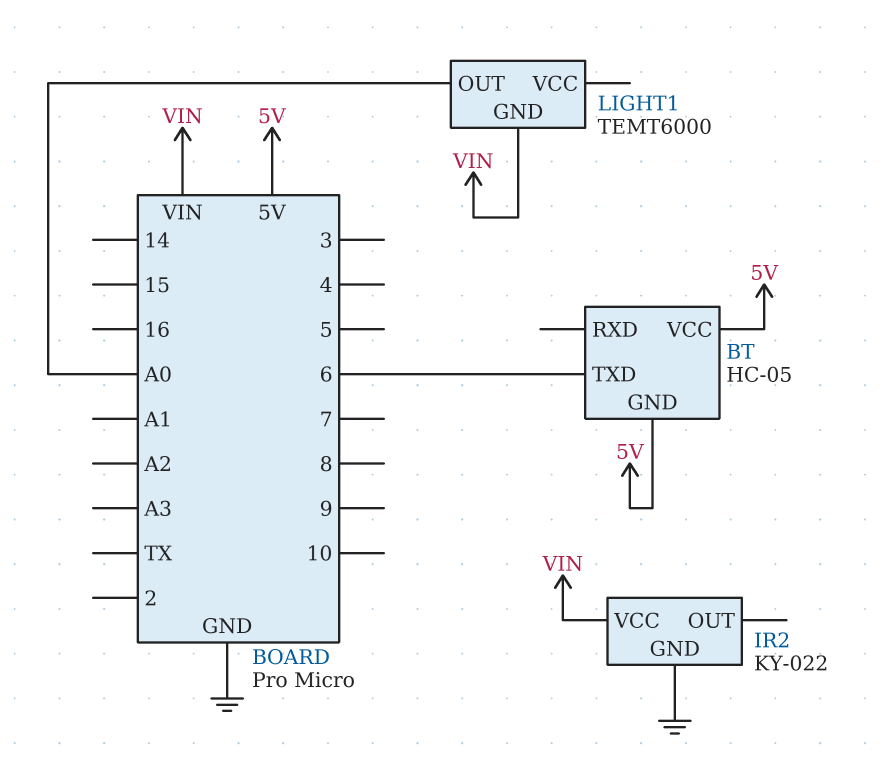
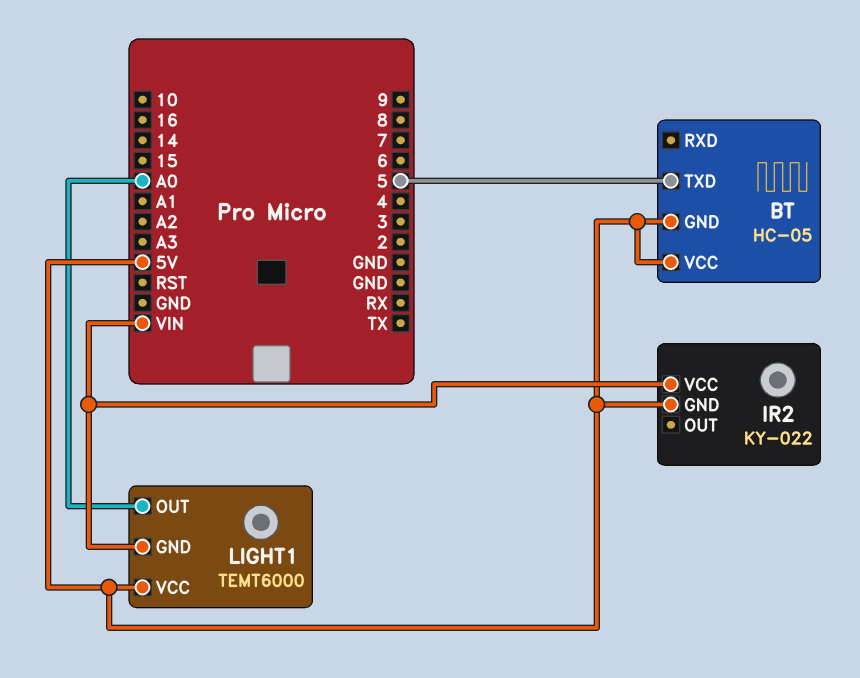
BT pin TXD: 6 -> 5
IR2 pin GND: GND -> 5V
LIGHT1 pin VCC: none -> 5V

